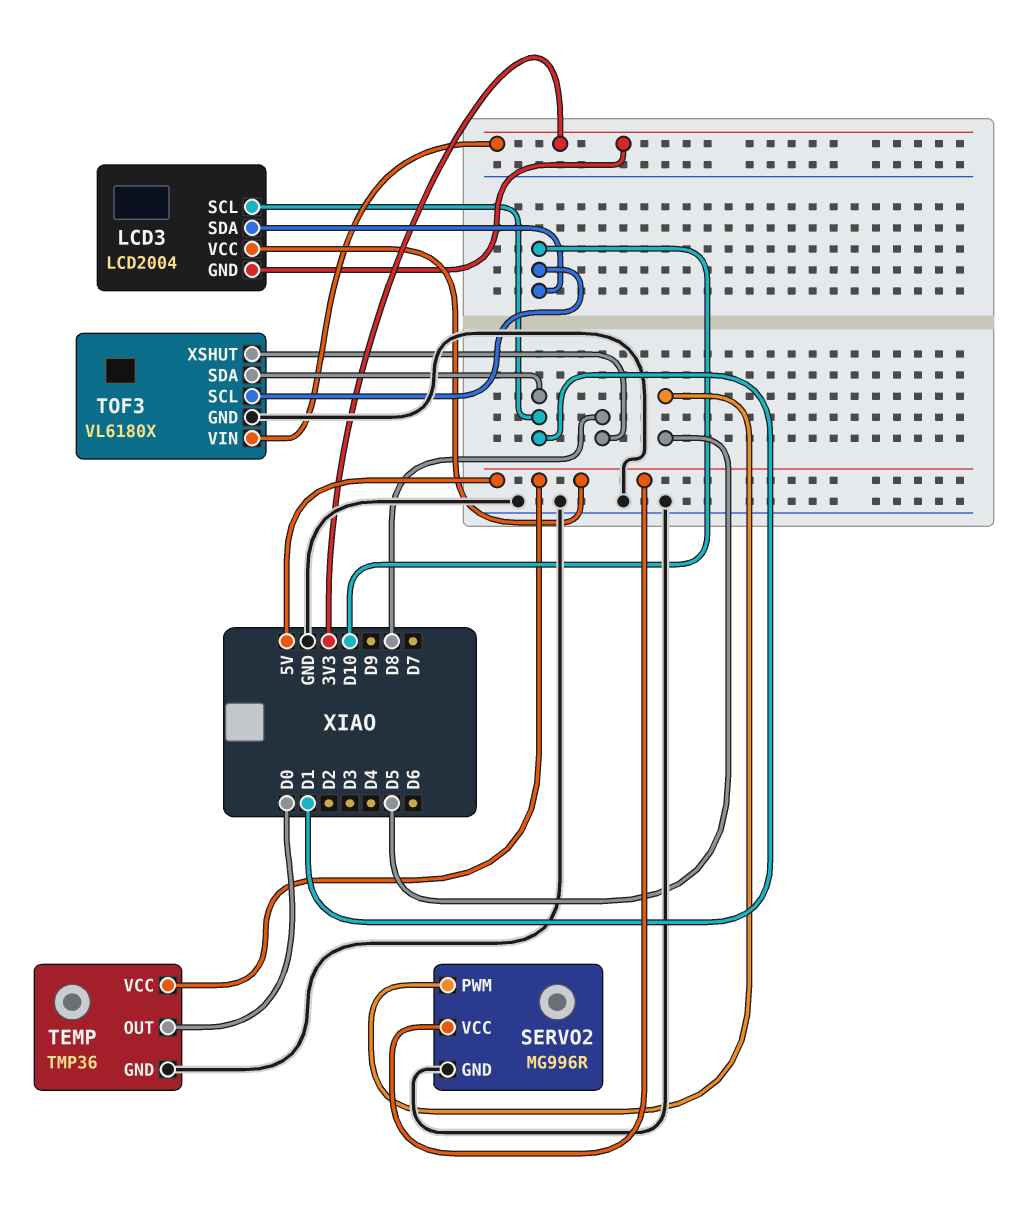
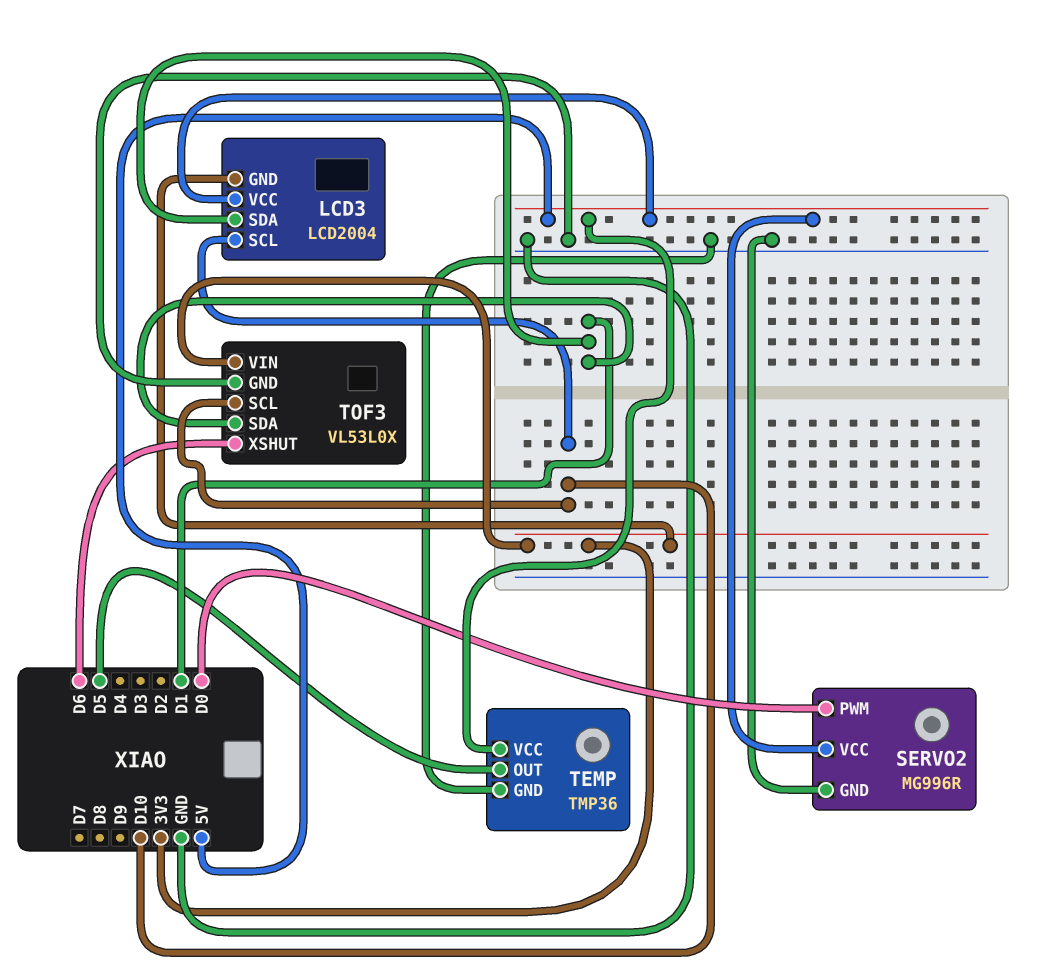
LCD3 pin SCL: D1 -> D10
LCD3 pin SDA: D10 -> D1
SERVO2 pin PWM: D5 -> D0
TEMP pin OUT: D0 -> D5
TOF3: VL6180X -> VL53L0X
TOF3 pin XSHUT: D8 -> D6

